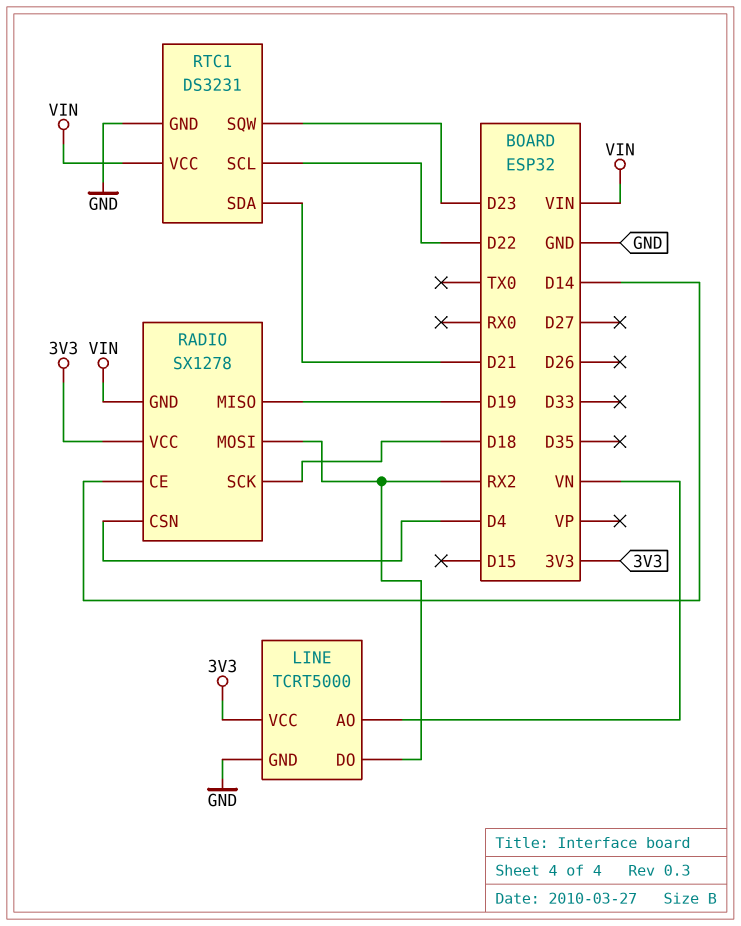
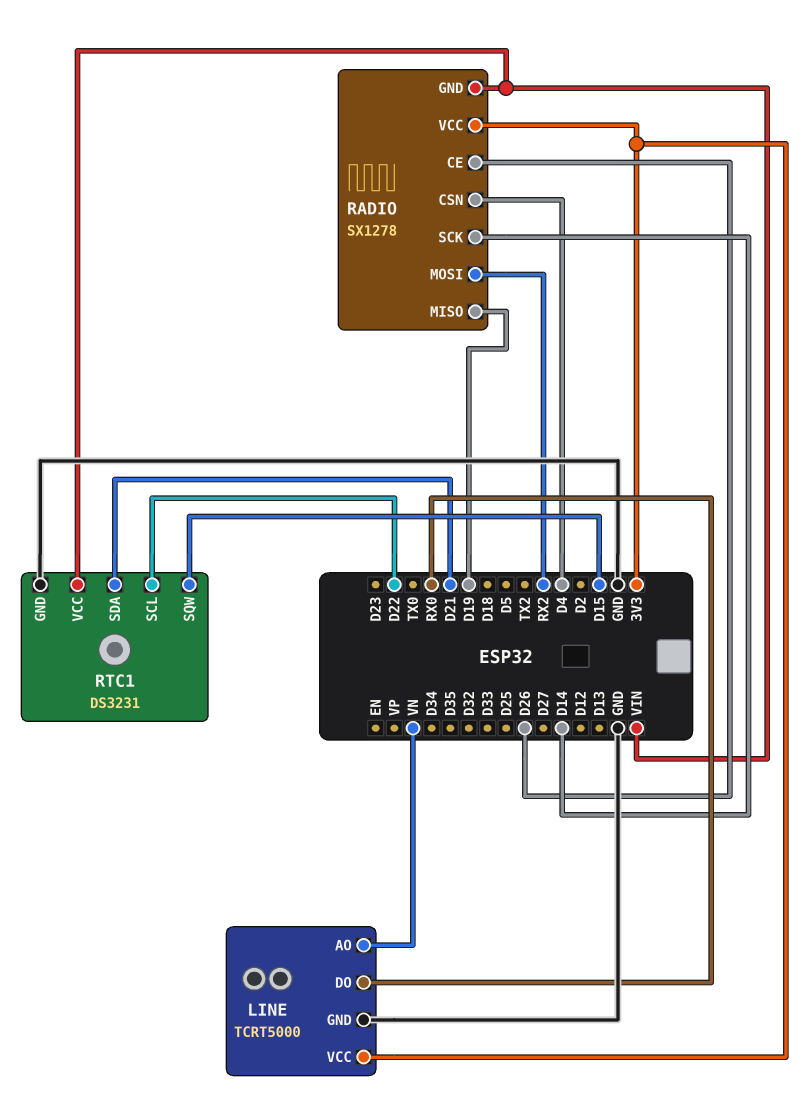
LINE pin DO: RX2 -> RX0
RADIO pin CE: D14 -> D26
RADIO pin SCK: D18 -> D14
RTC1 pin SQW: D23 -> D15

